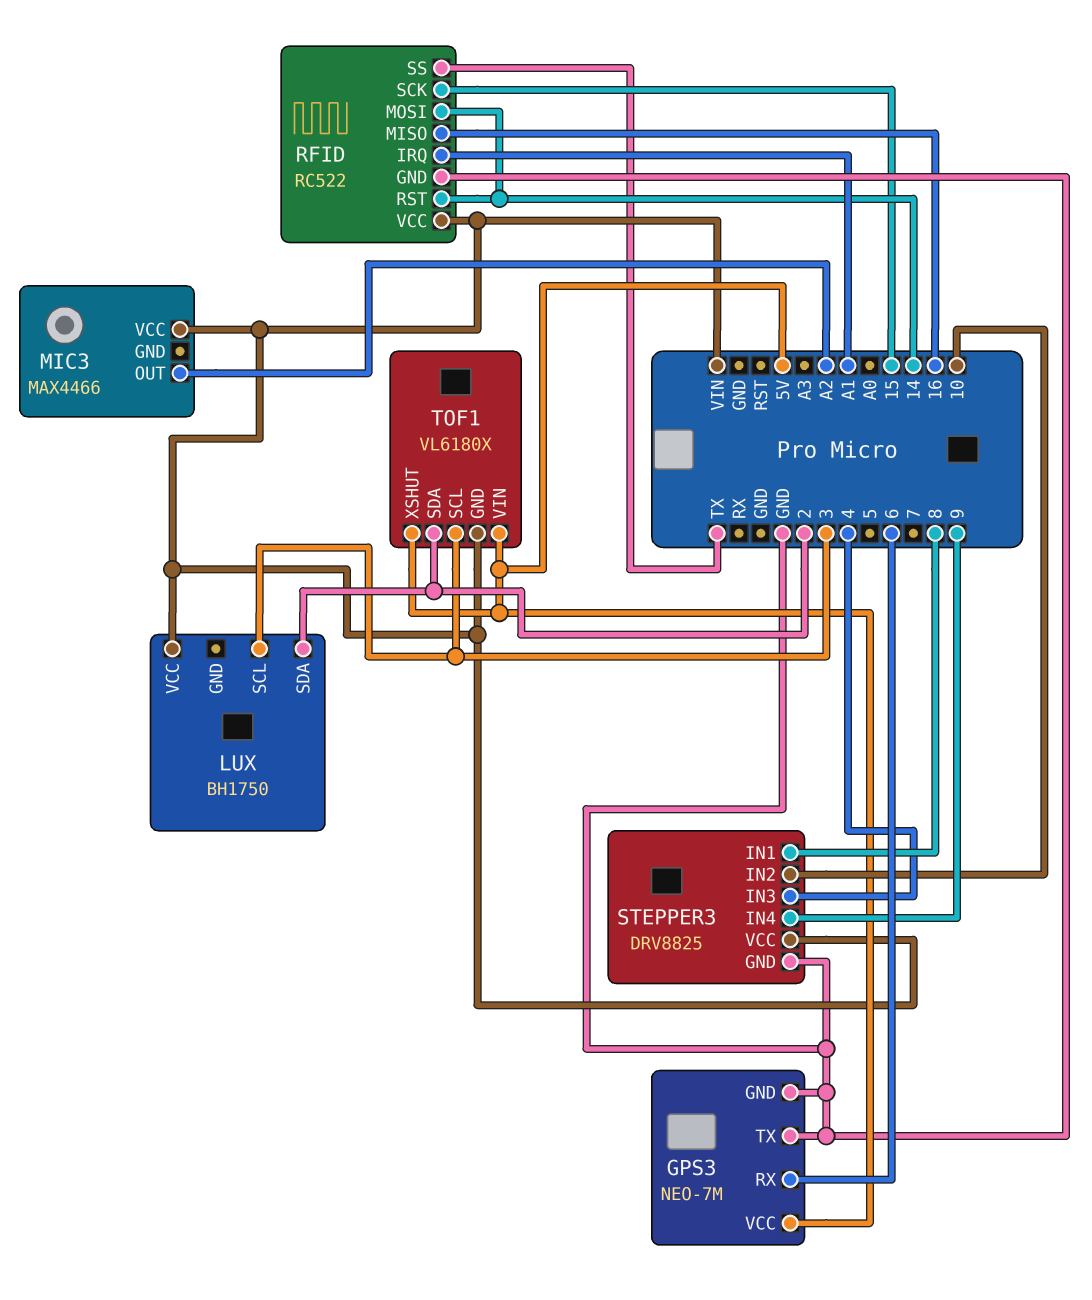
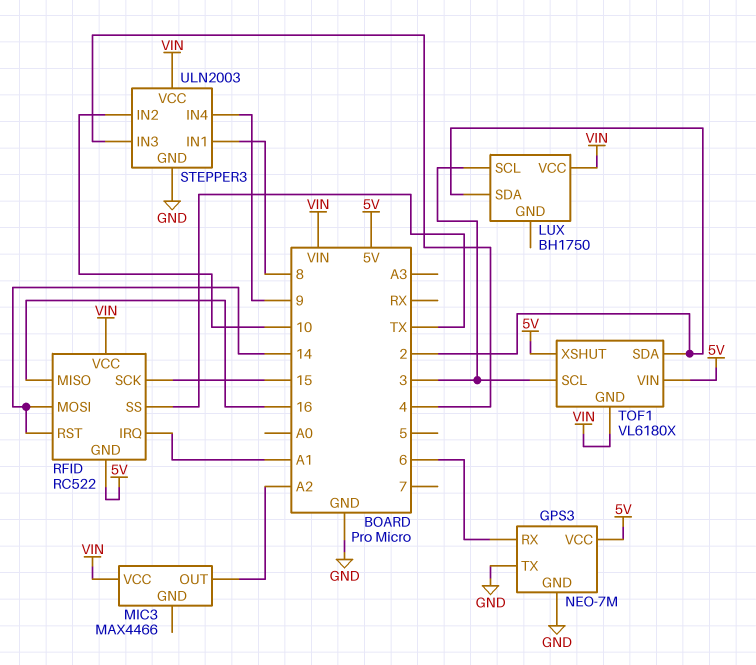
RFID pin GND: GND -> 5V
STEPPER3: DRV8825 -> ULN2003

